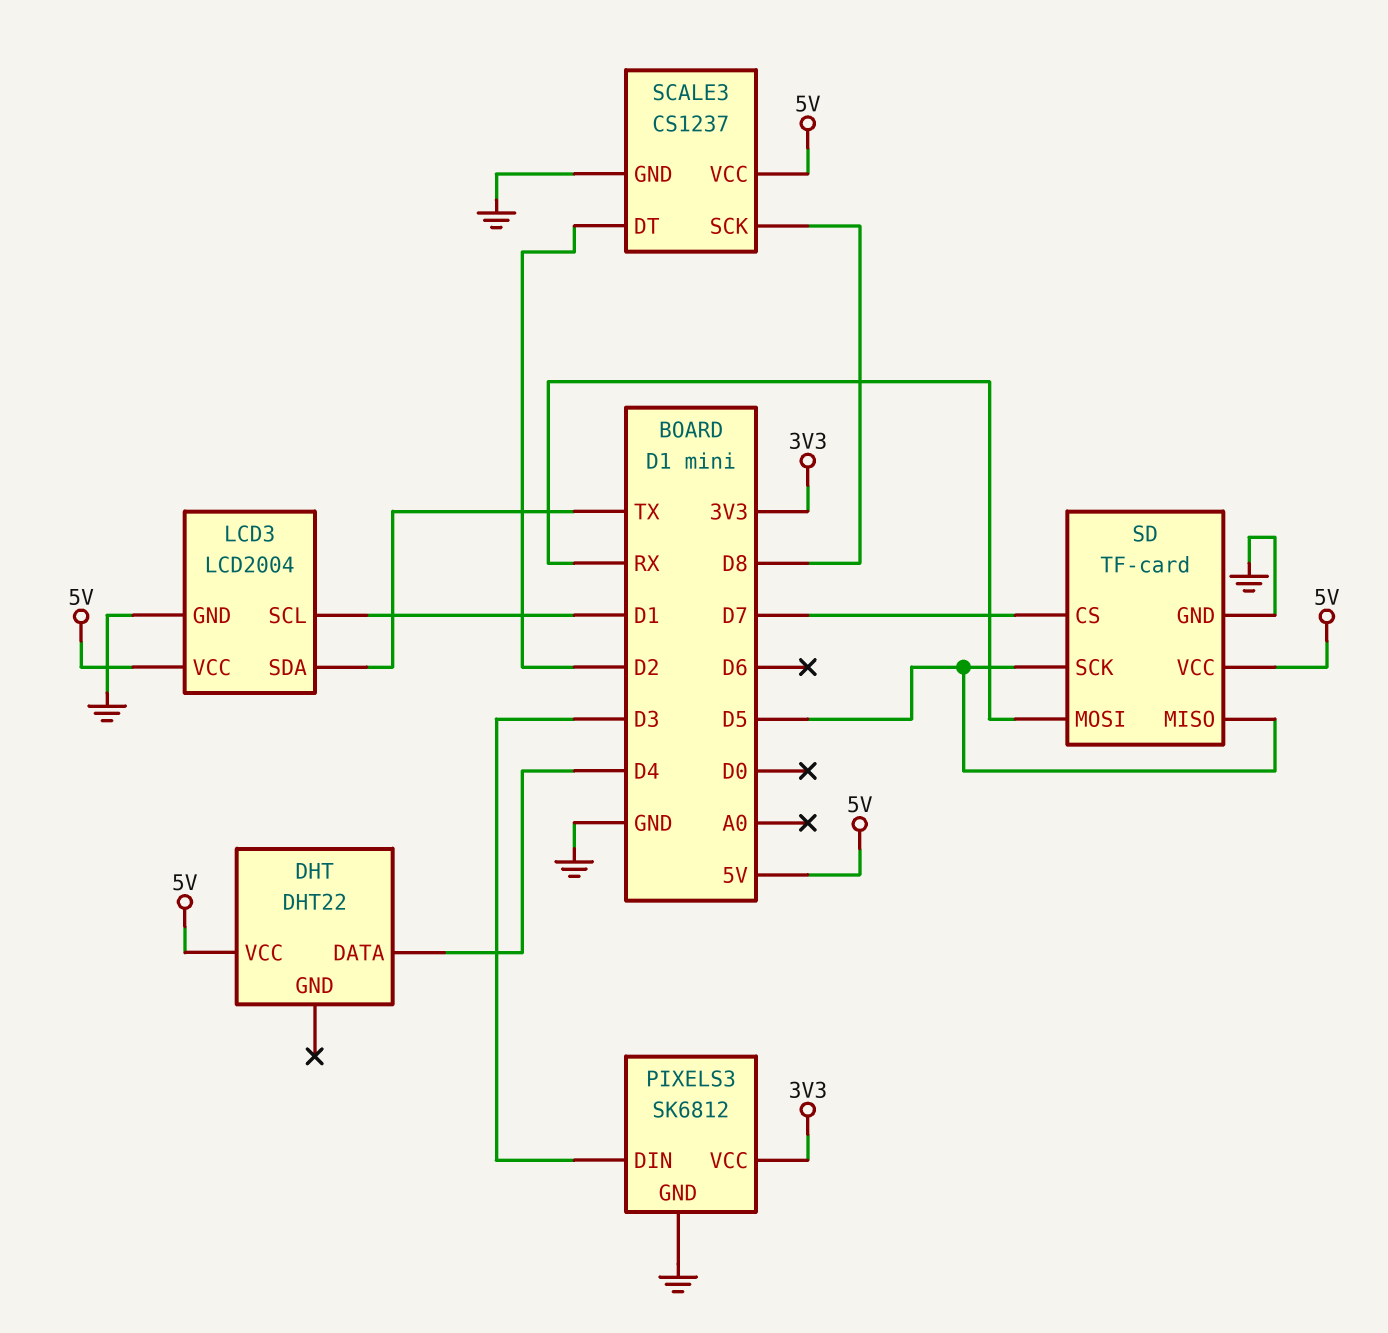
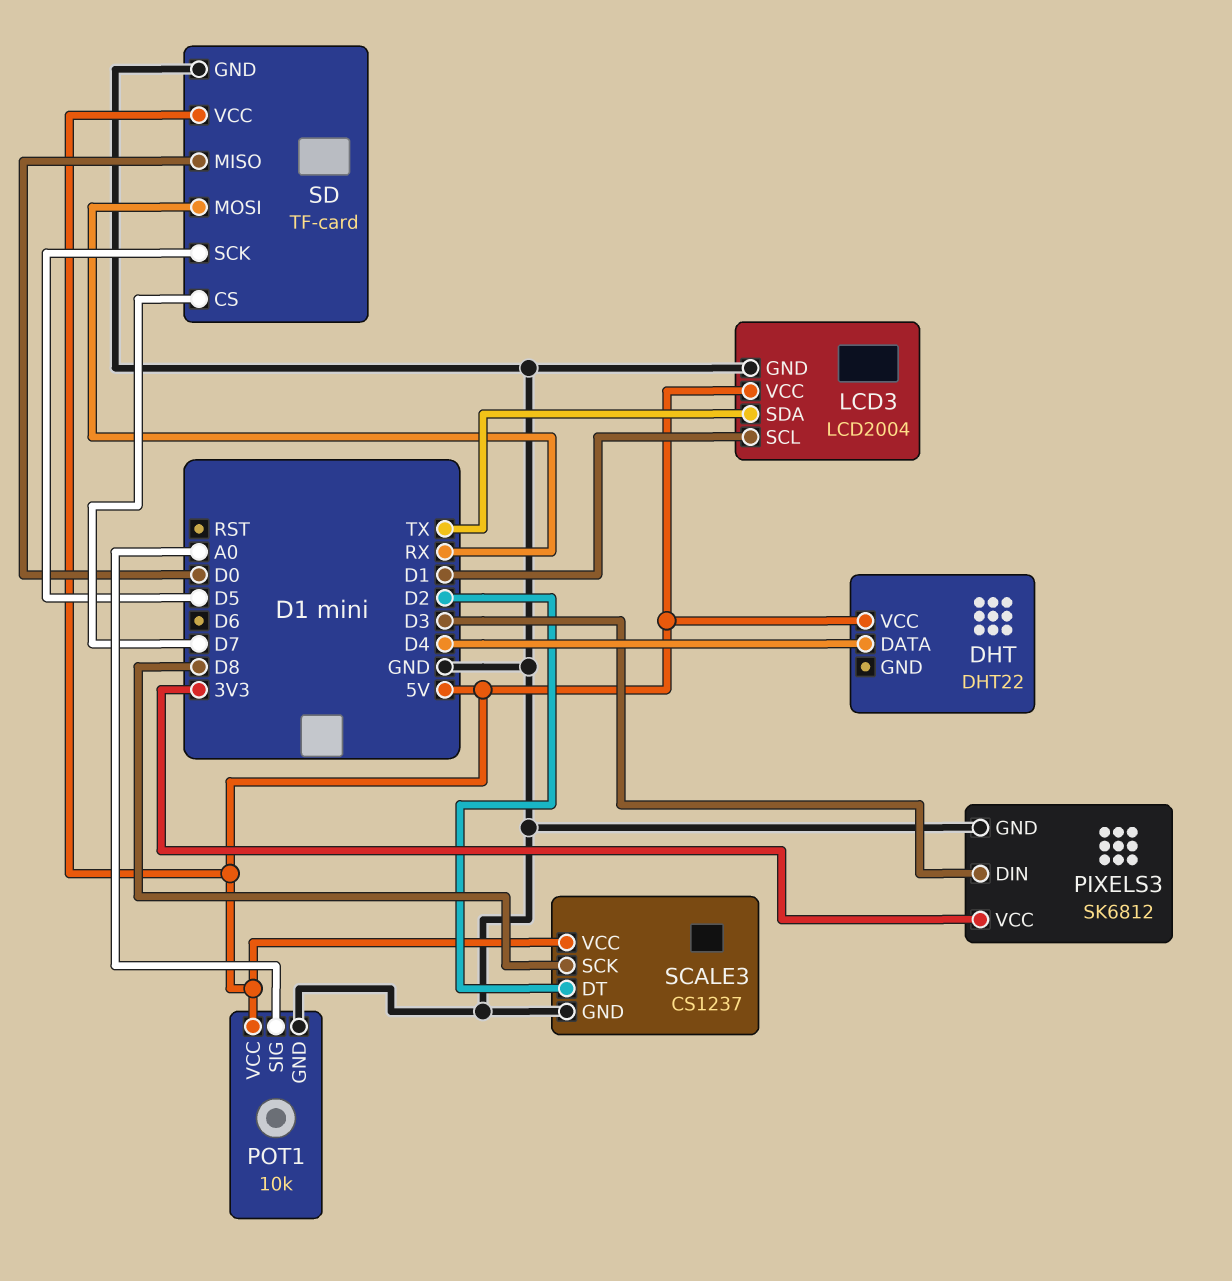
POT1: none -> 10k
POT1 pin GND: none -> GND
POT1 pin SIG: none -> A0
POT1 pin VCC: none -> 5V
SD pin MISO: D5 -> D0

